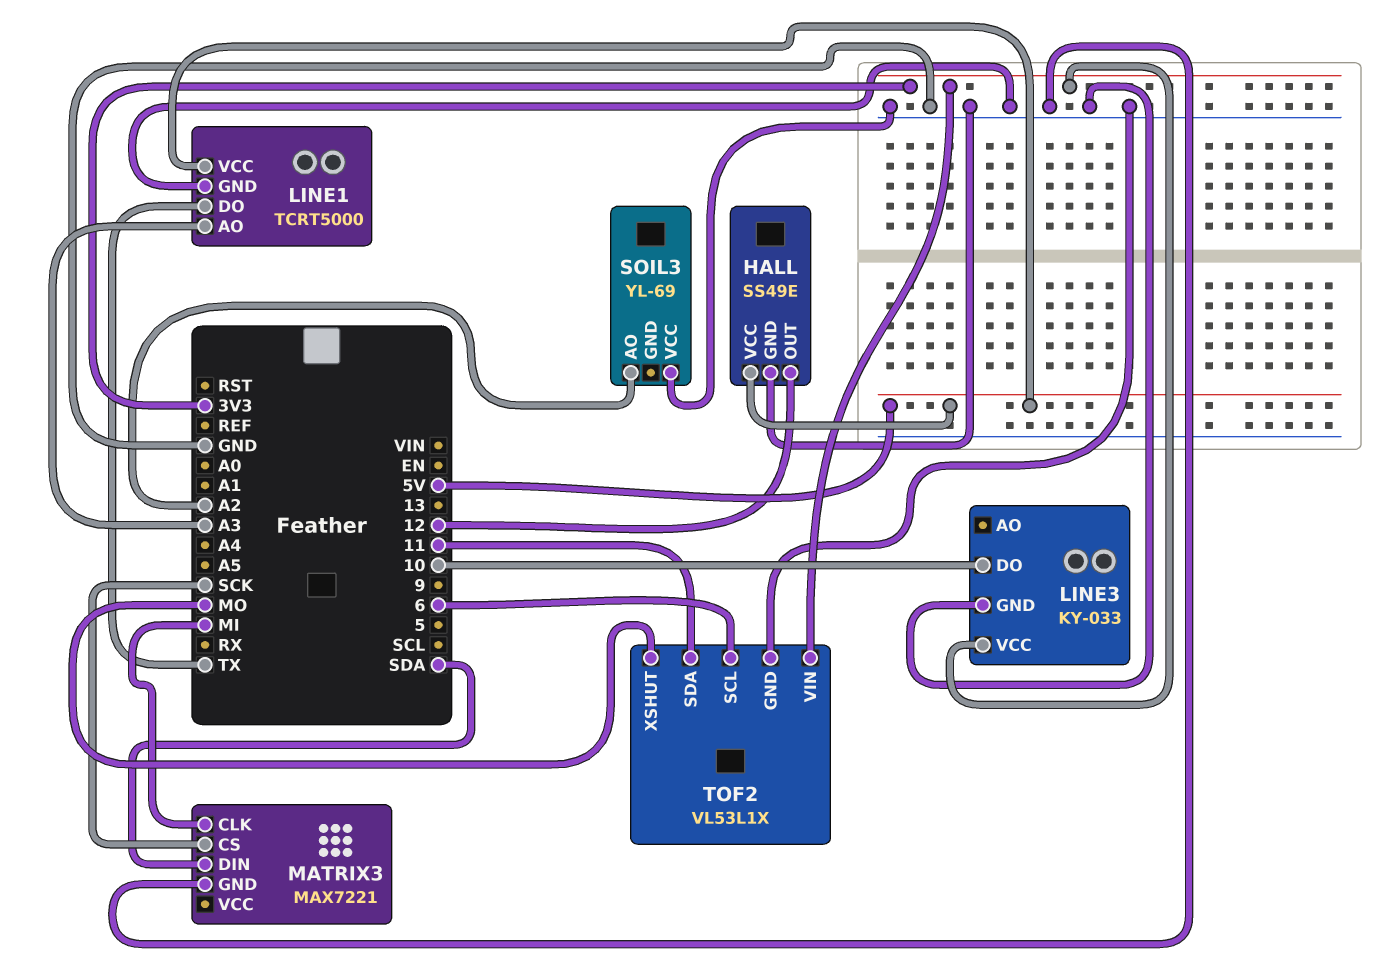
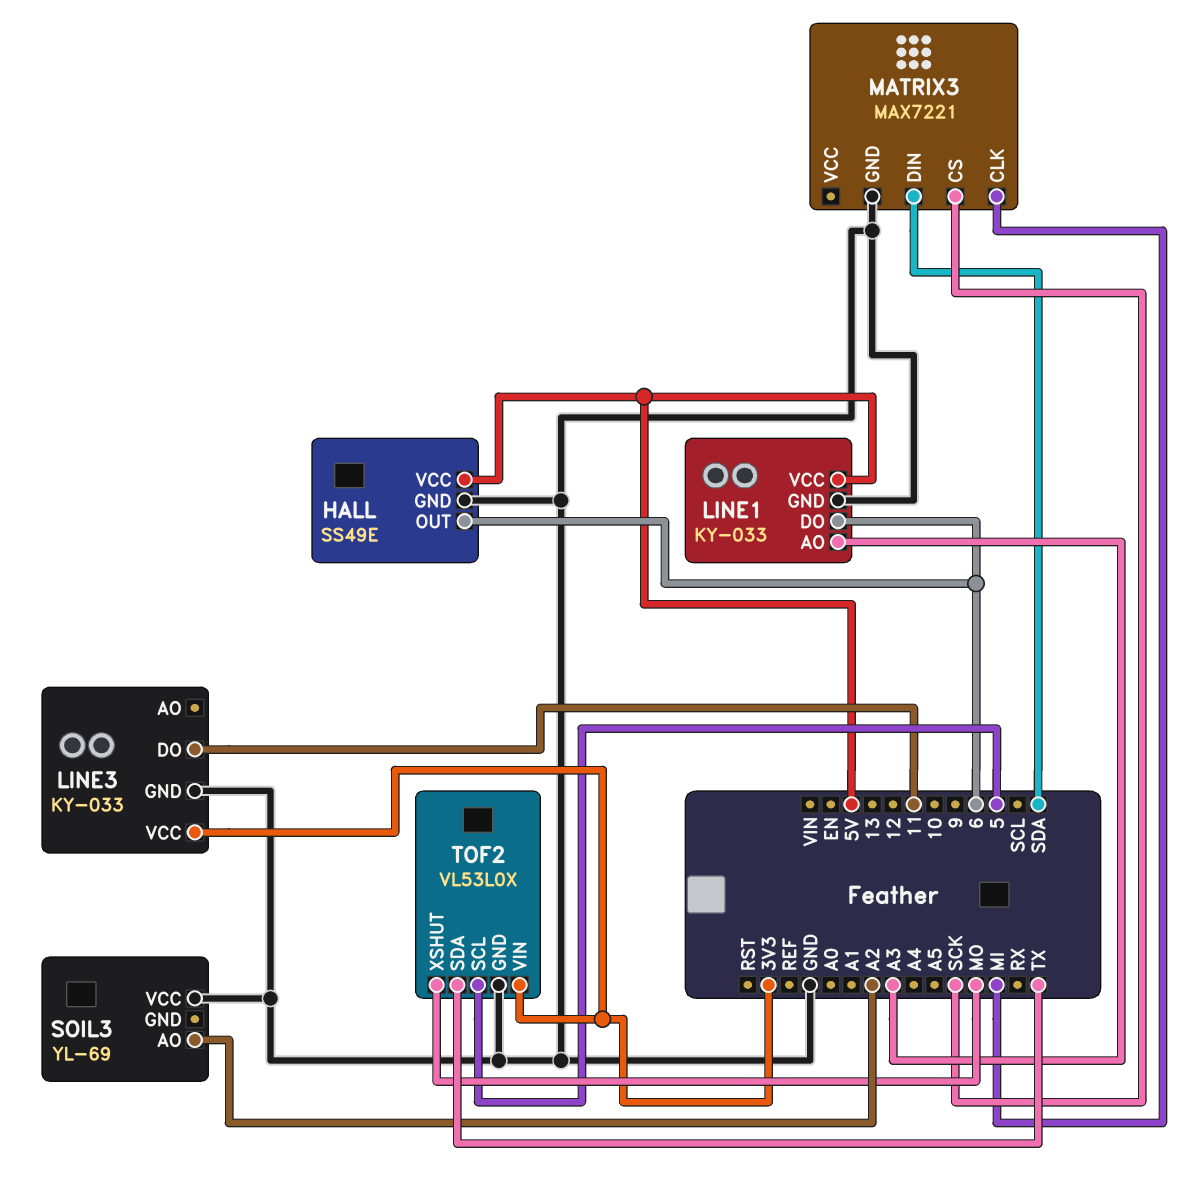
HALL pin OUT: 12 -> 6
LINE1: TCRT5000 -> KY-033
LINE1 pin DO: TX -> 6
LINE3 pin DO: 10 -> 11
TOF2: VL53L1X -> VL53L0X
TOF2 pin SCL: 6 -> 5
TOF2 pin SDA: 11 -> TX

